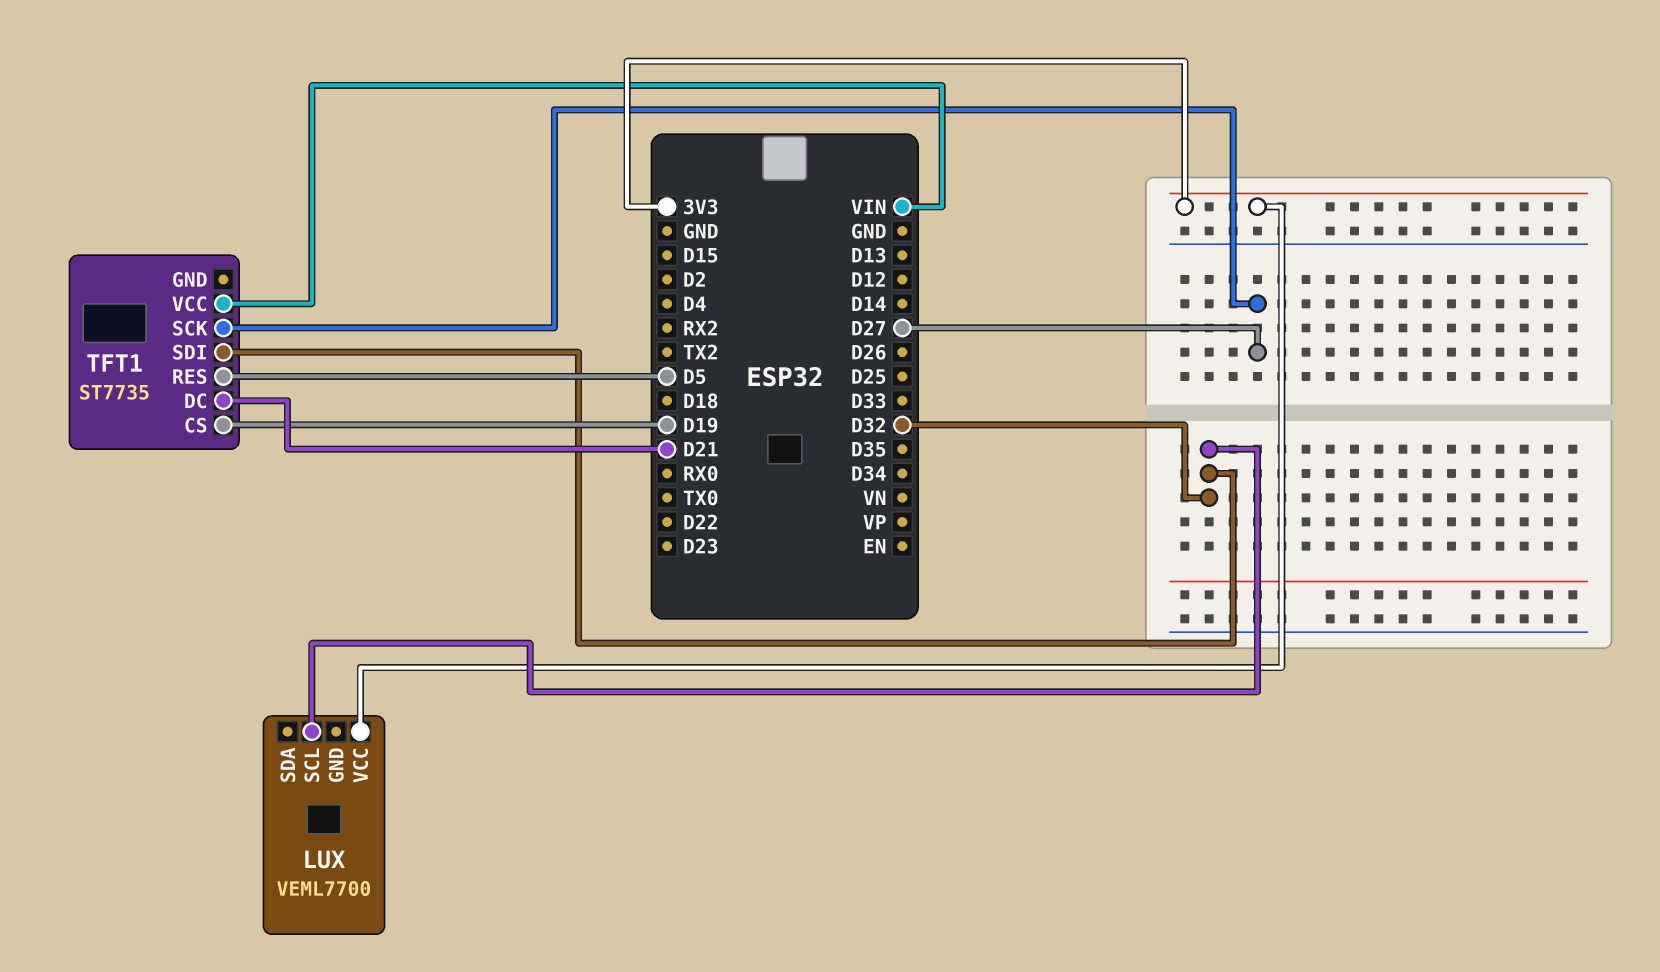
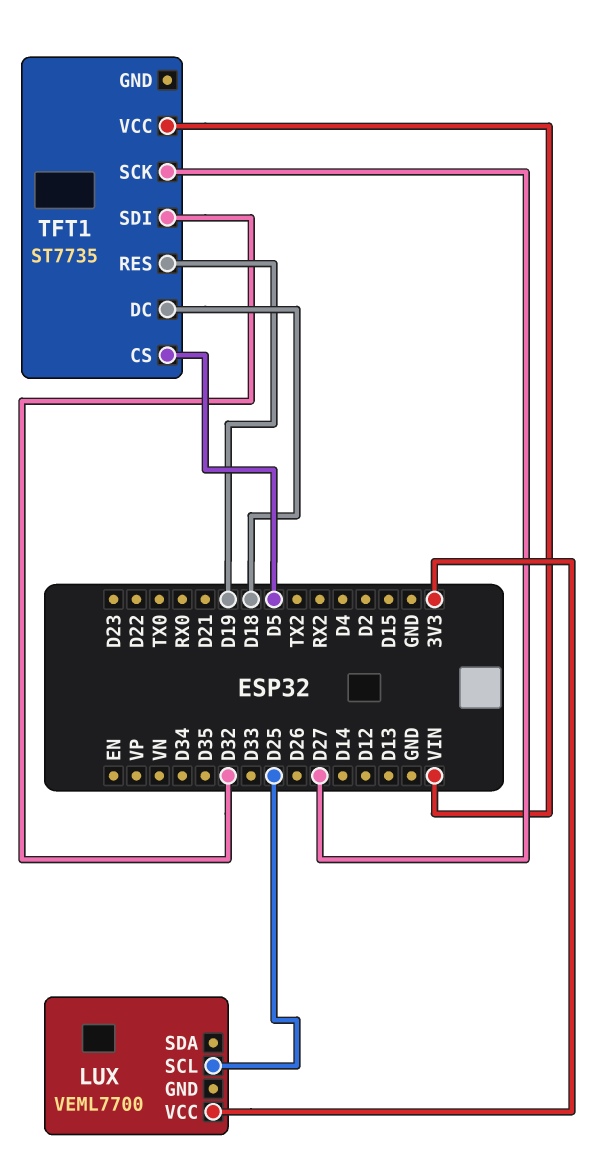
LUX pin SCL: D32 -> D25
TFT1 pin CS: D19 -> D5
TFT1 pin DC: D21 -> D18
TFT1 pin RES: D5 -> D19

